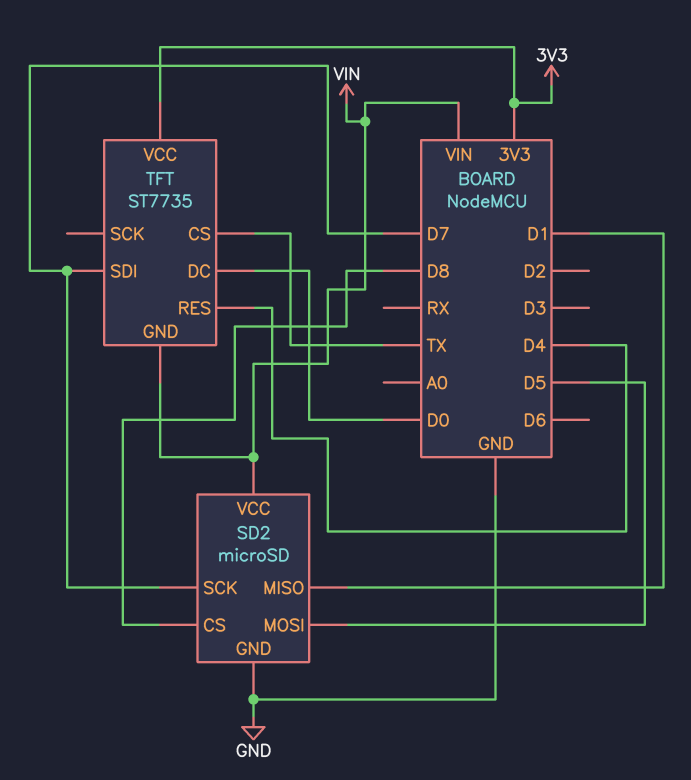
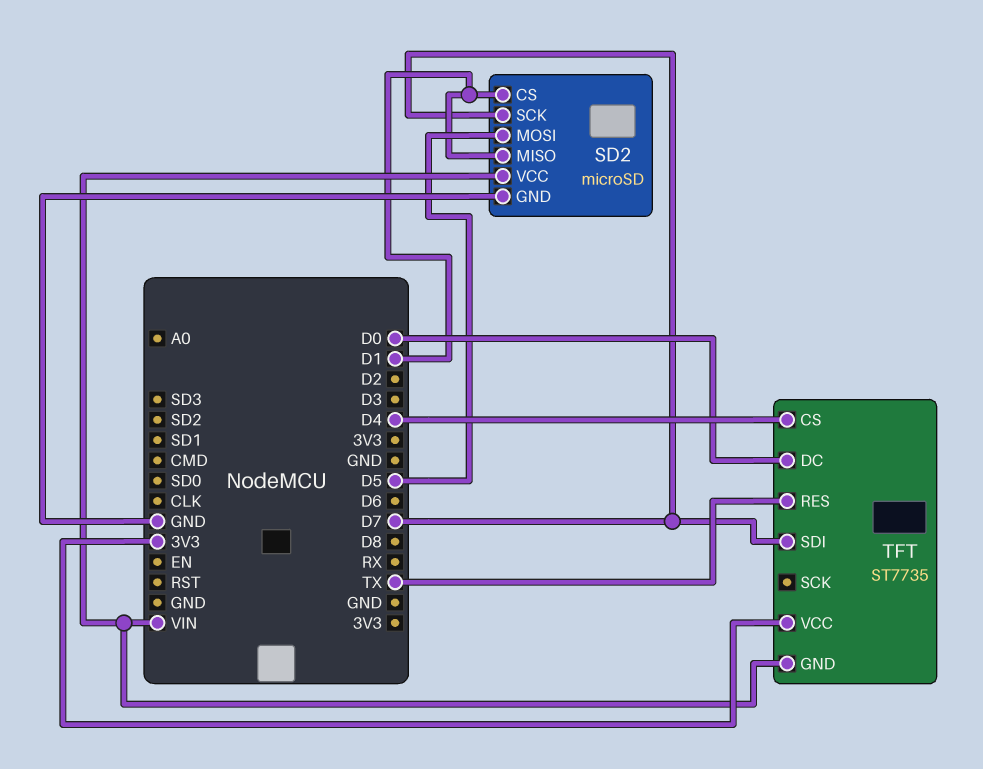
SD2 pin CS: D8 -> D1
TFT pin CS: TX -> D4
TFT pin RES: D4 -> TX

